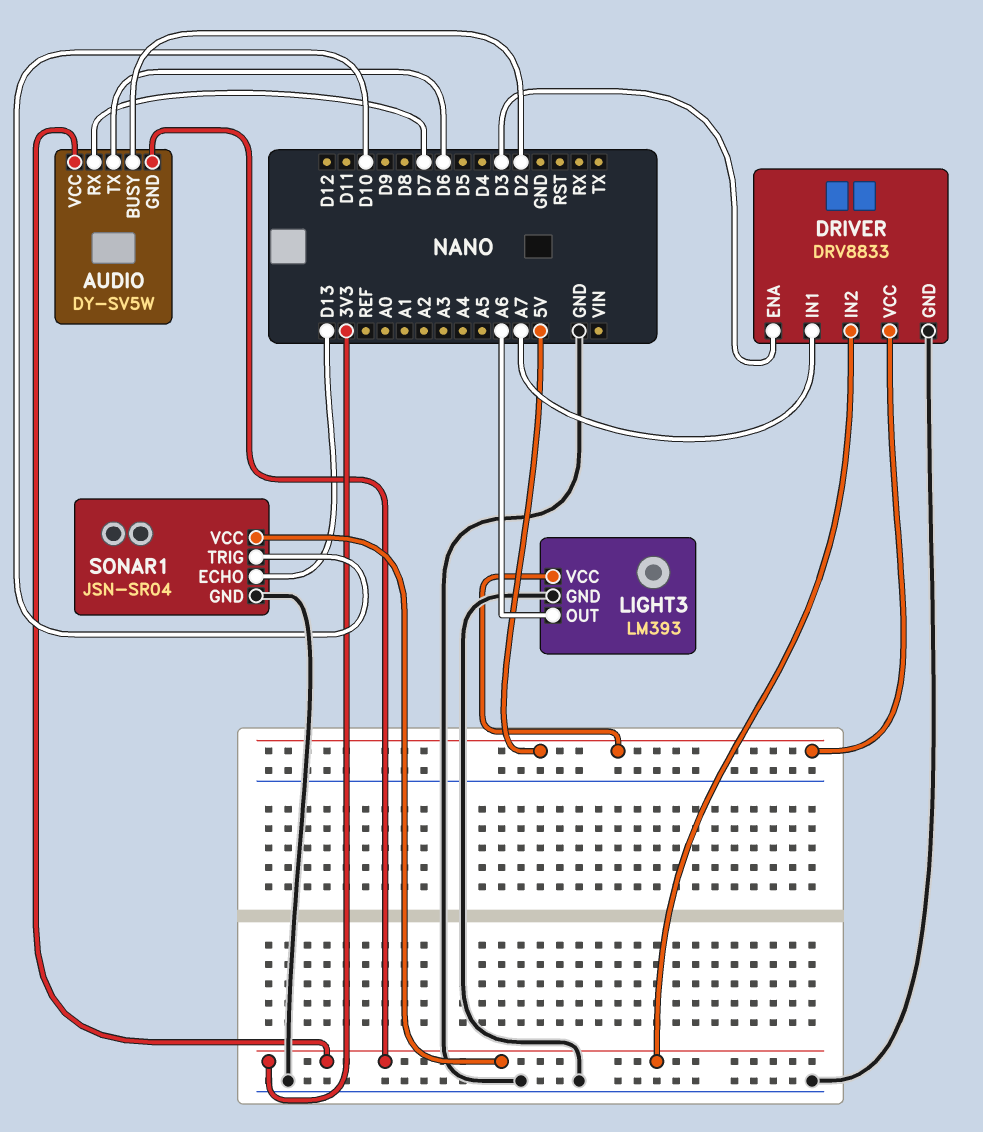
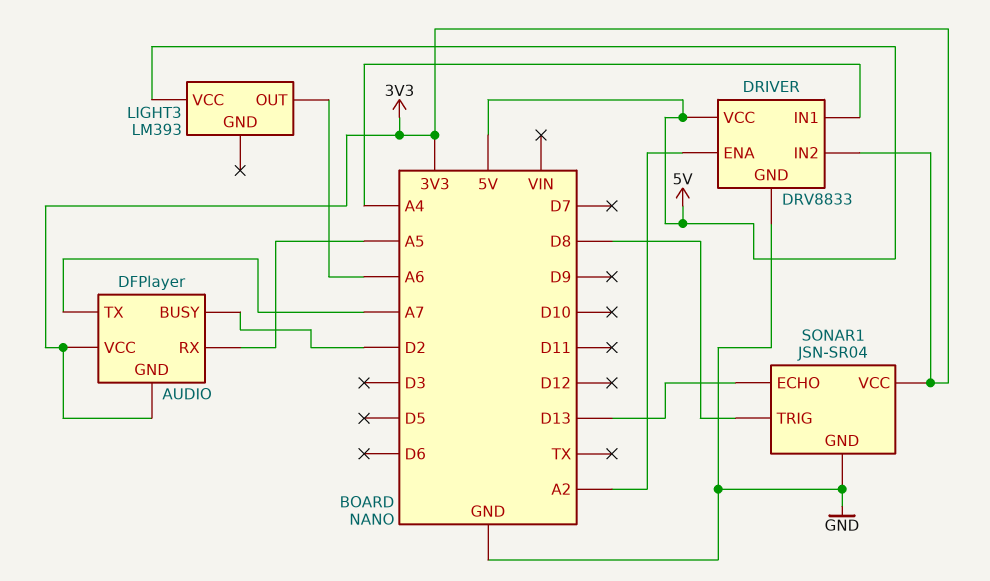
AUDIO: DY-SV5W -> DFPlayer
AUDIO pin RX: D7 -> A5
AUDIO pin TX: D6 -> A7
DRIVER pin ENA: D3 -> A2
DRIVER pin IN1: A7 -> A4
LIGHT3 pin GND: GND -> none
SONAR1 pin TRIG: D10 -> D8

